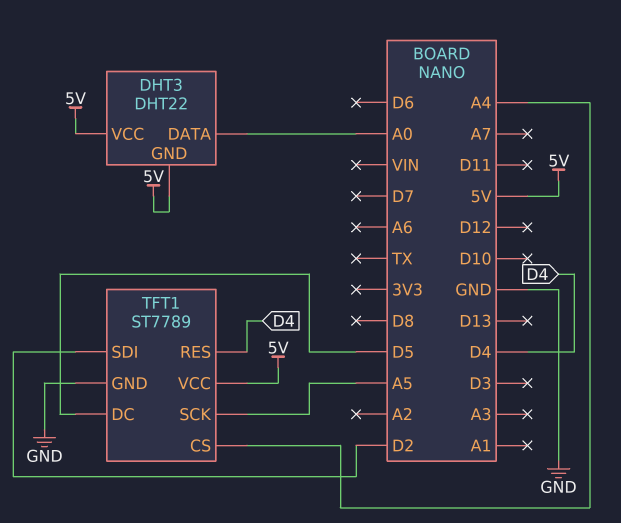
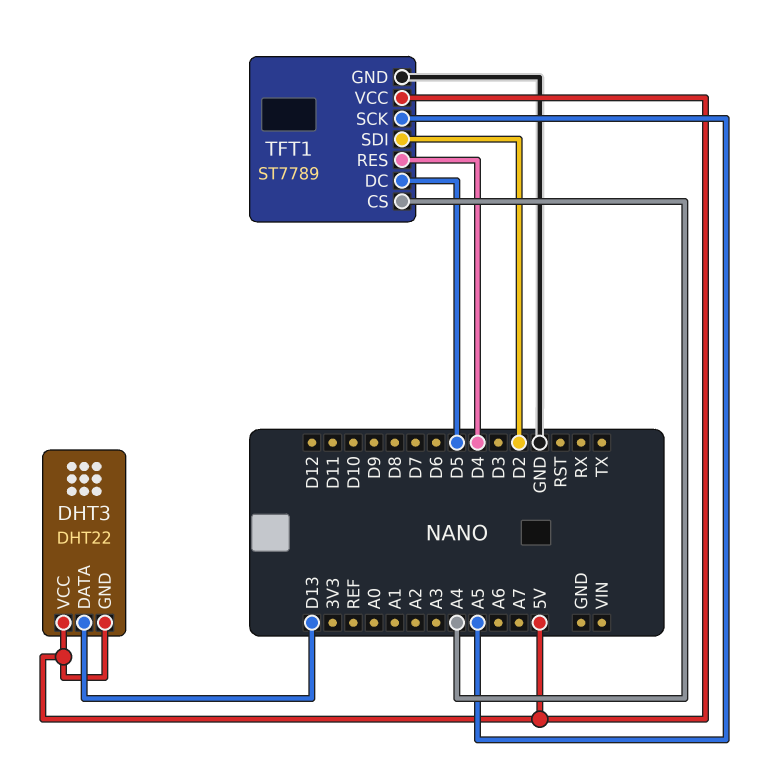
DHT3 pin DATA: A0 -> D13

